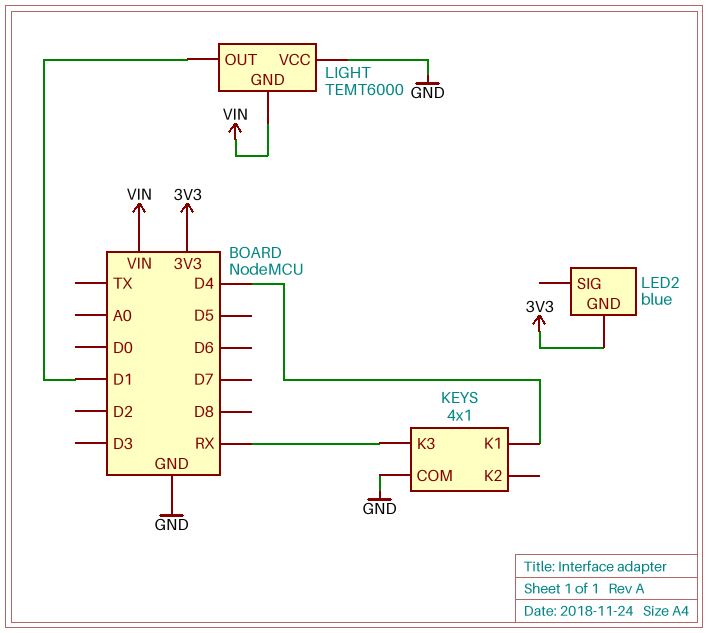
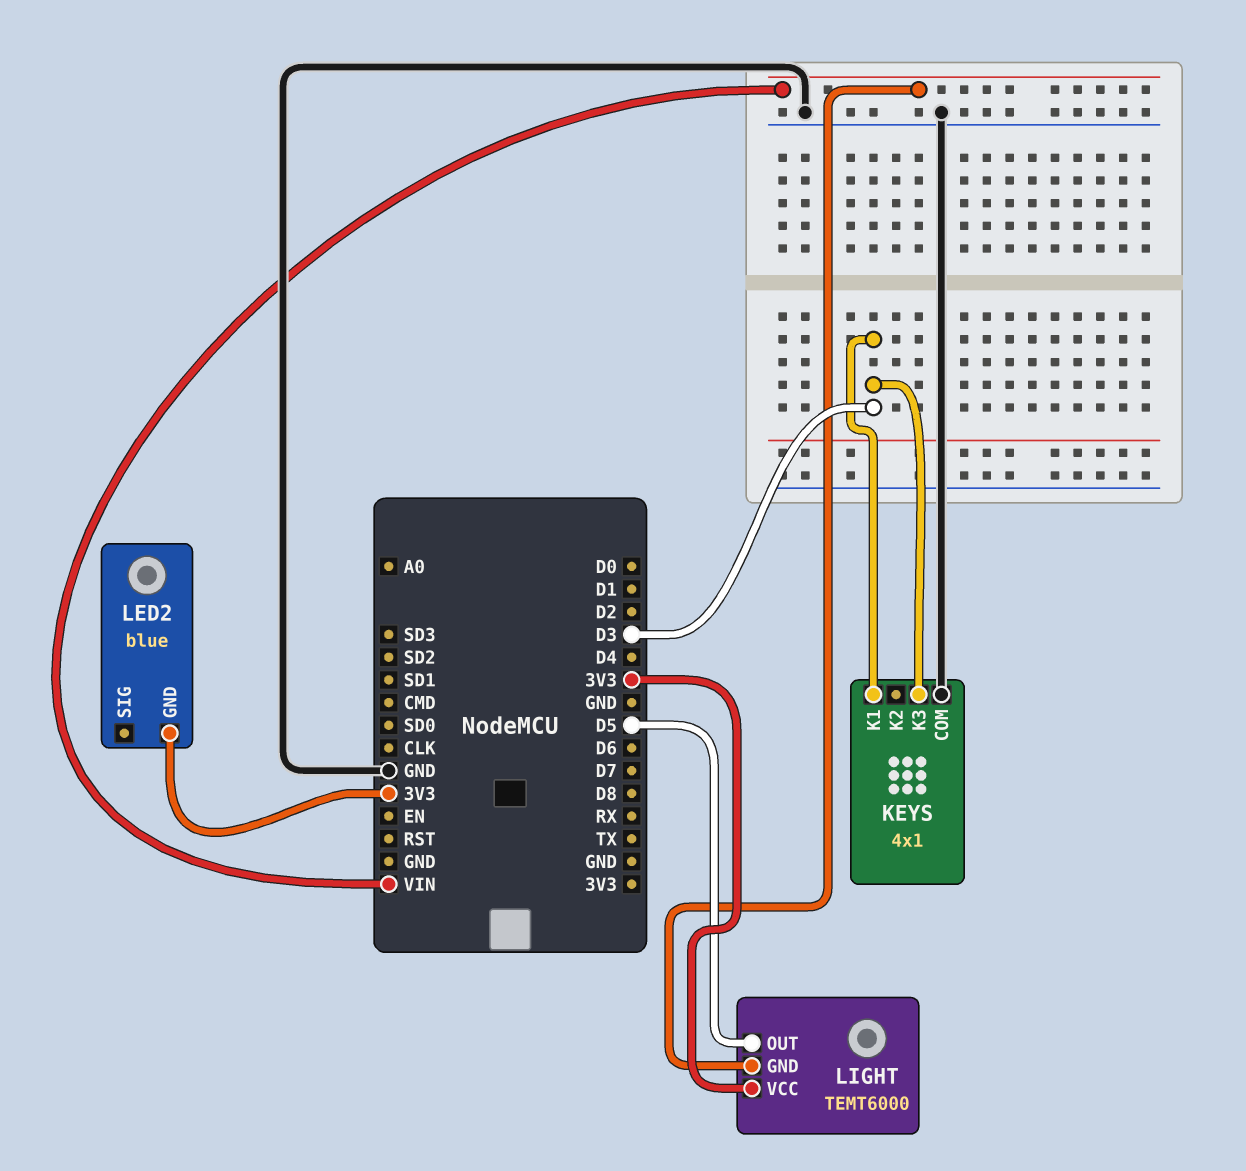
KEYS pin K1: D4 -> D3
KEYS pin K3: RX -> D3
LIGHT pin OUT: D1 -> D5
LIGHT pin VCC: GND -> 3V3

